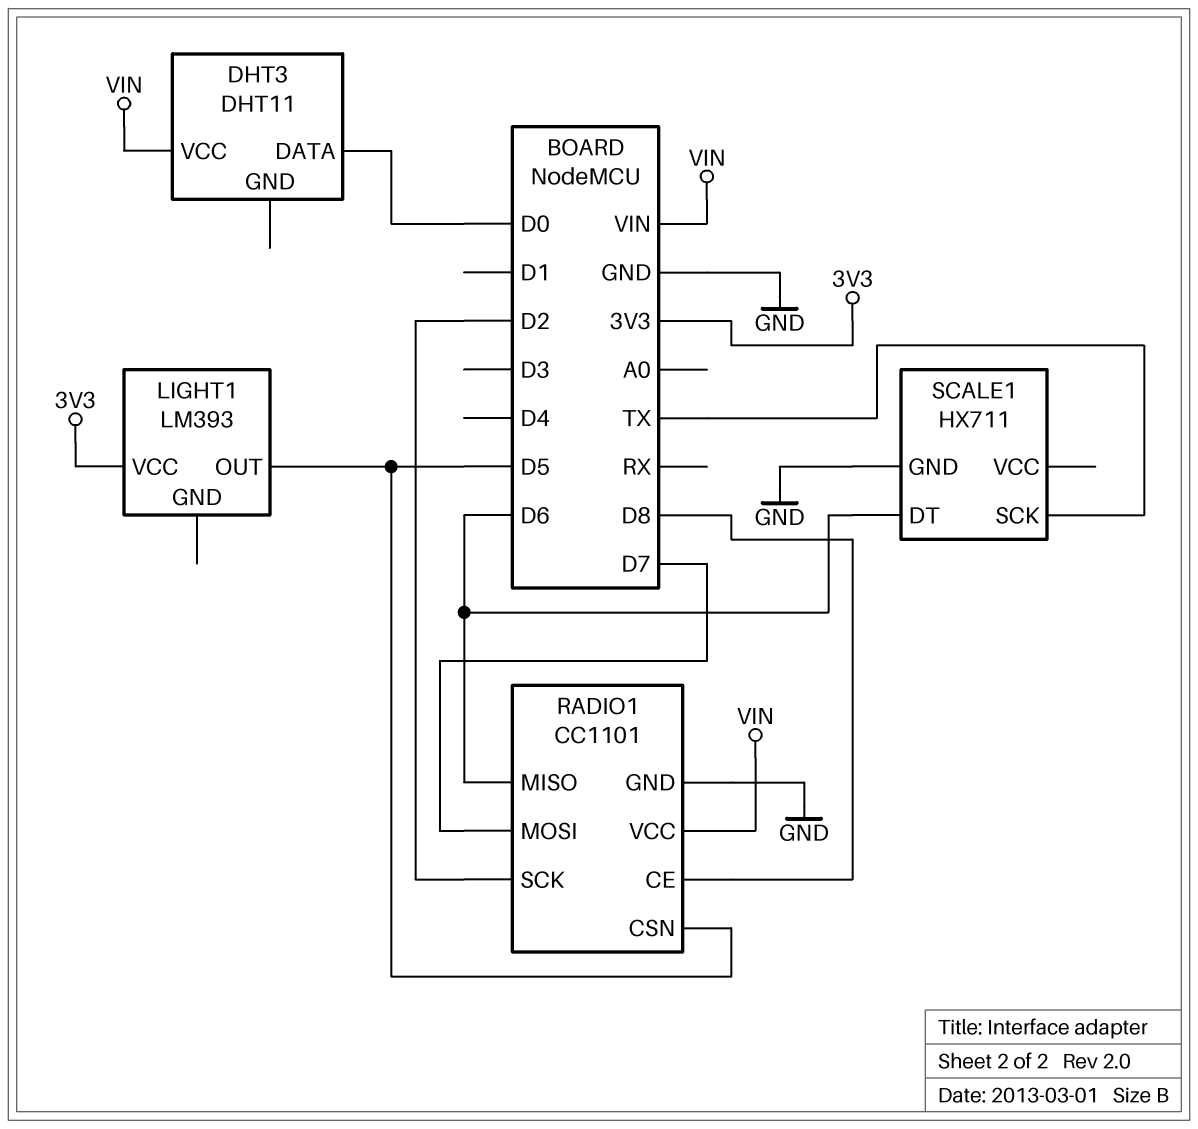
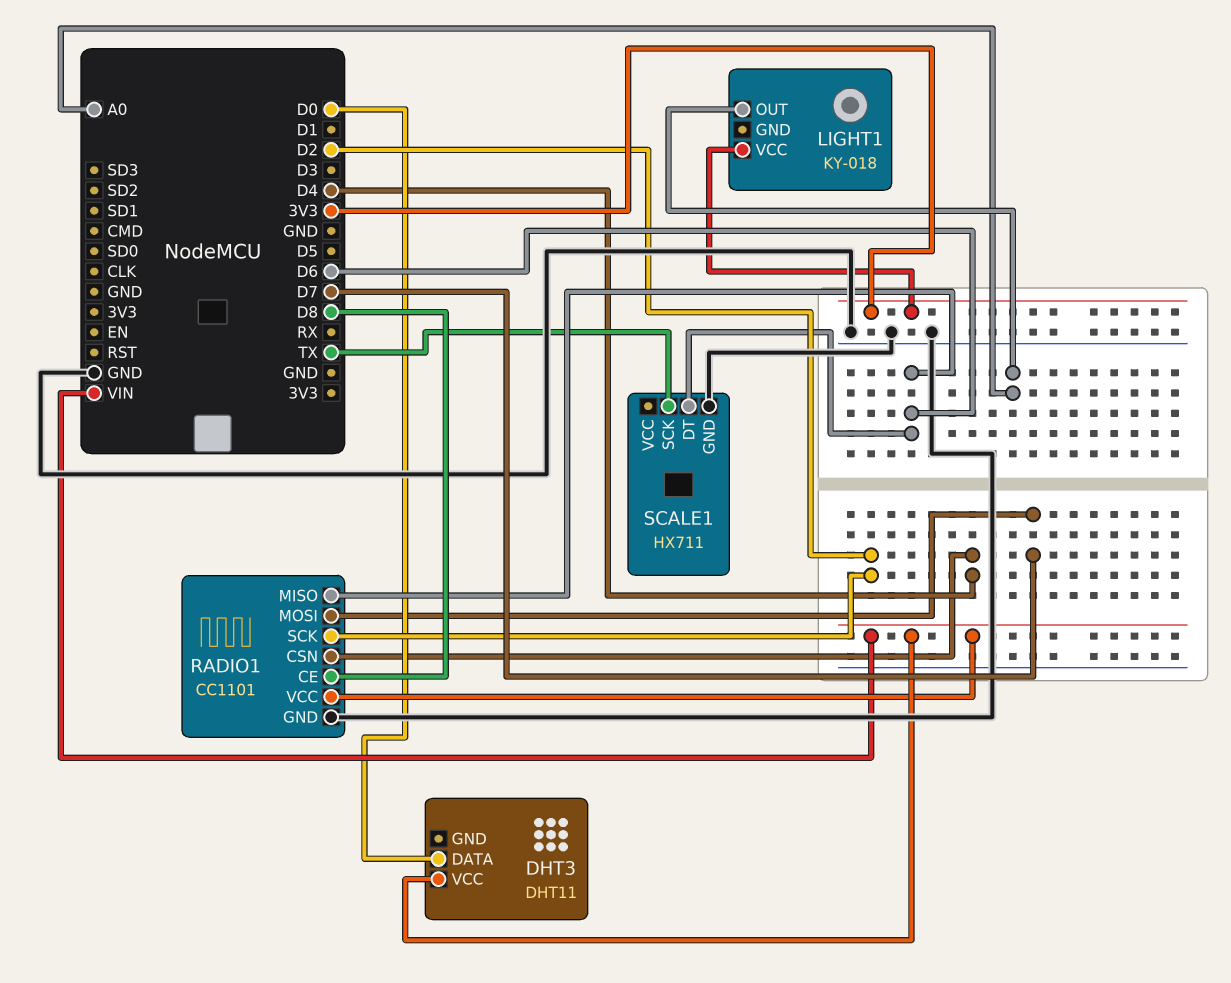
LIGHT1: LM393 -> KY-018
LIGHT1 pin OUT: D5 -> A0
RADIO1 pin CSN: D5 -> D4

